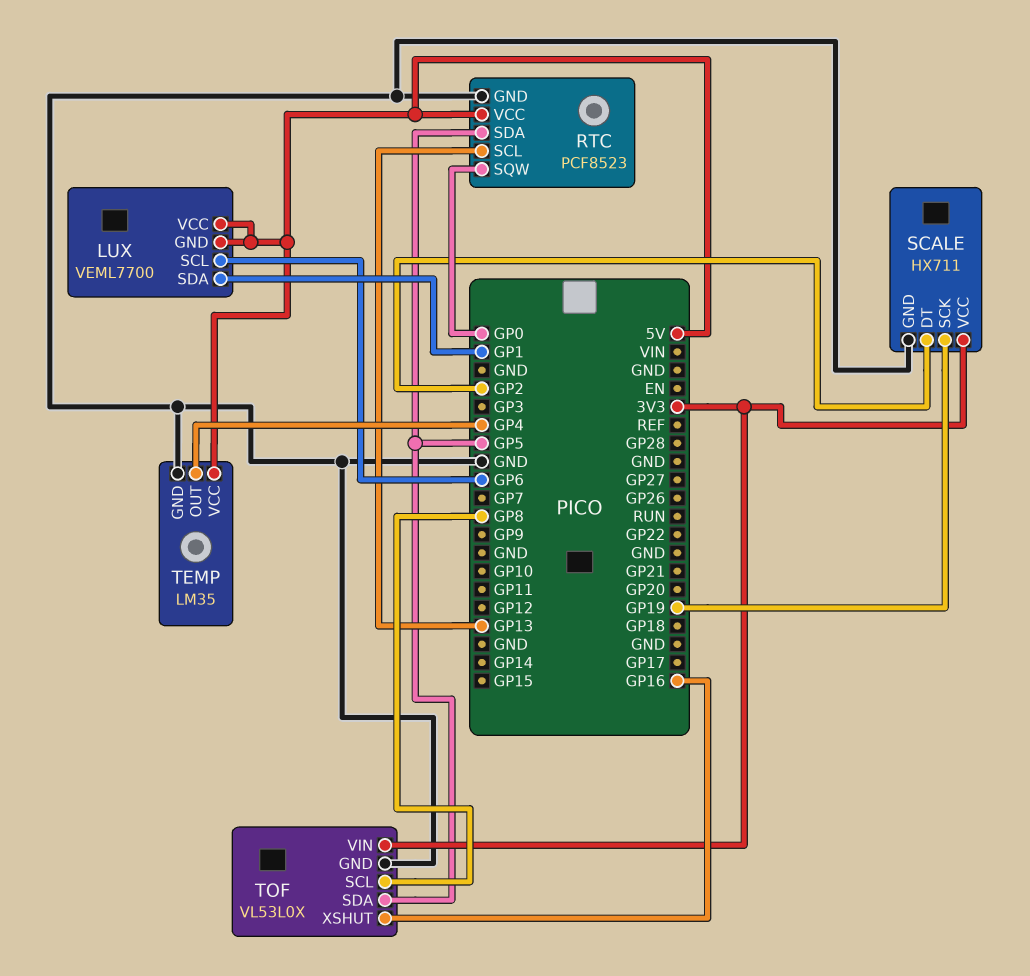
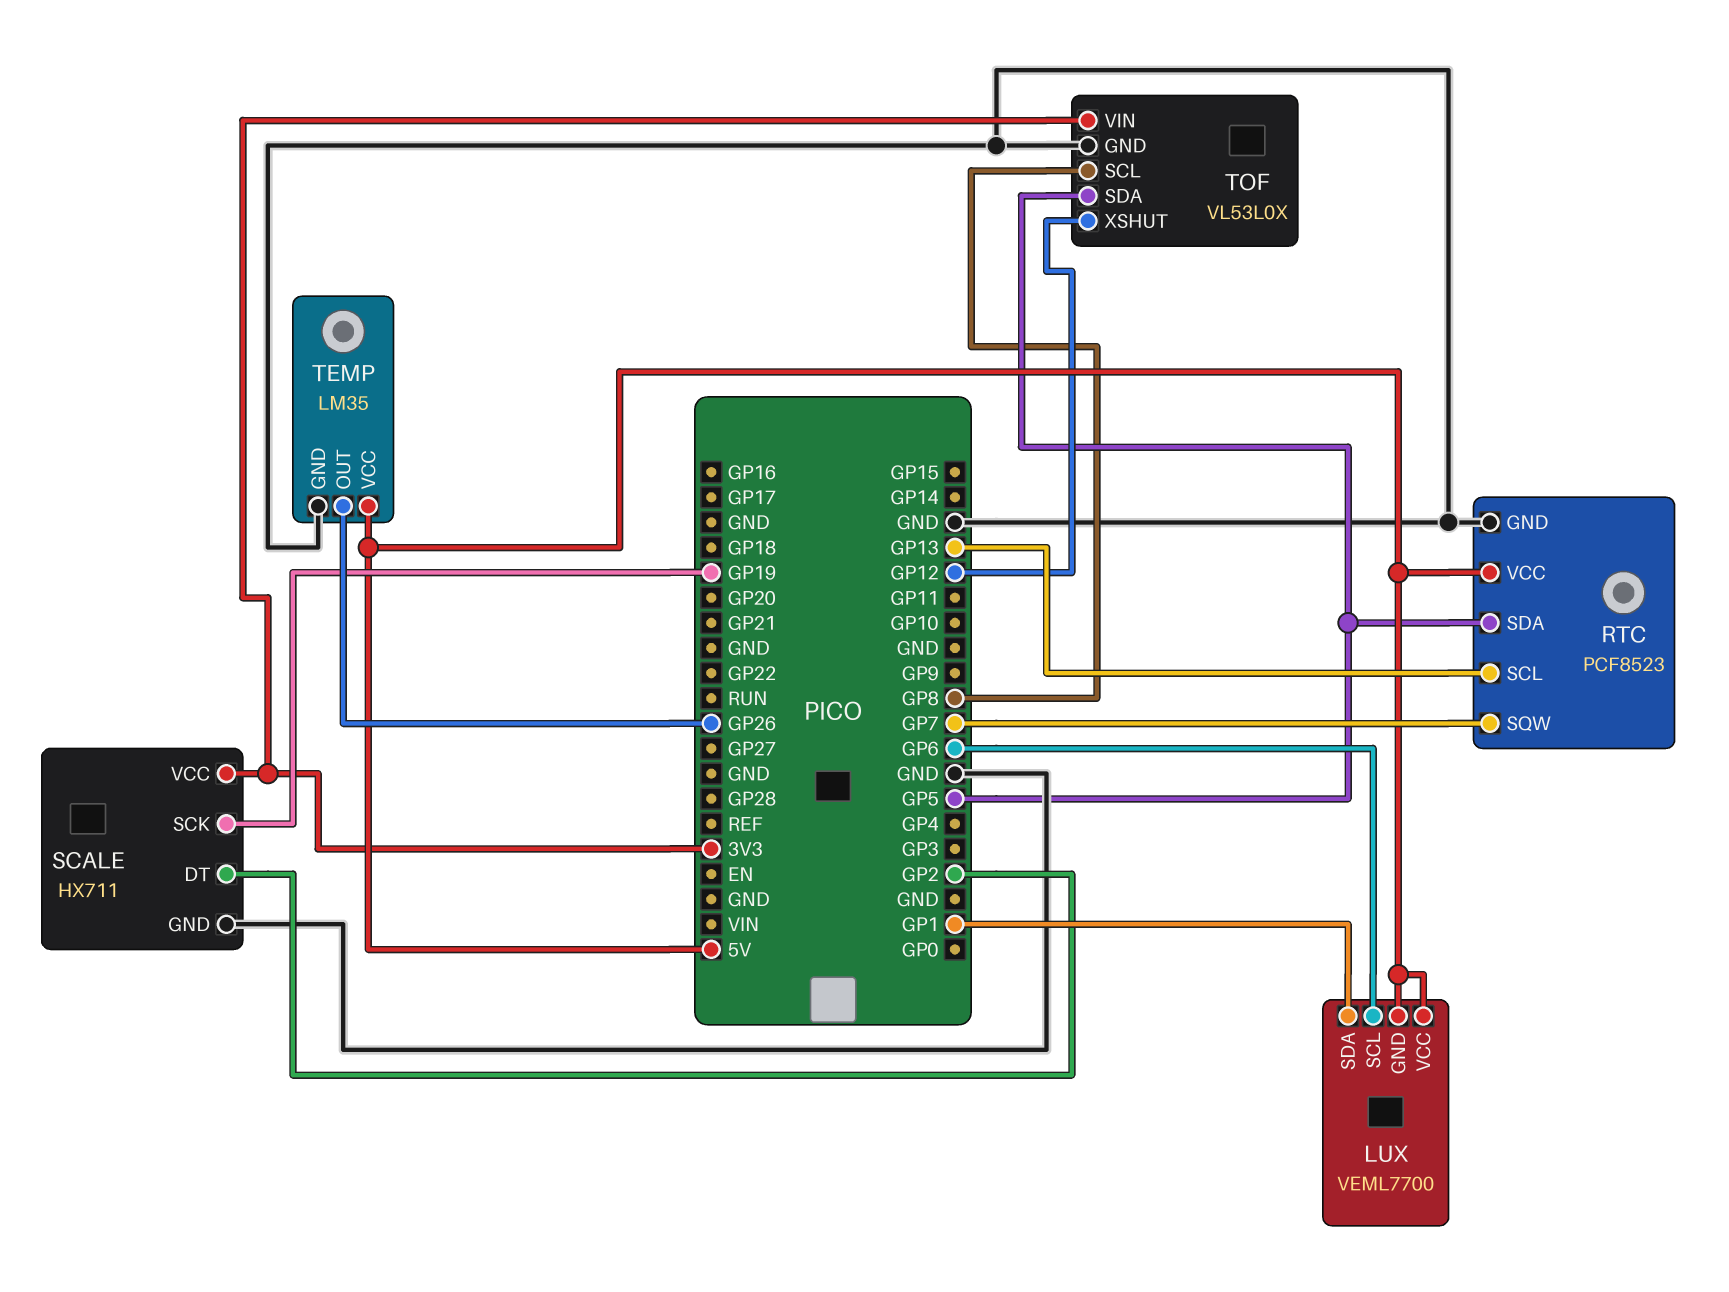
RTC pin SQW: GP0 -> GP7
TEMP pin OUT: GP4 -> GP26
TOF pin XSHUT: GP16 -> GP12

